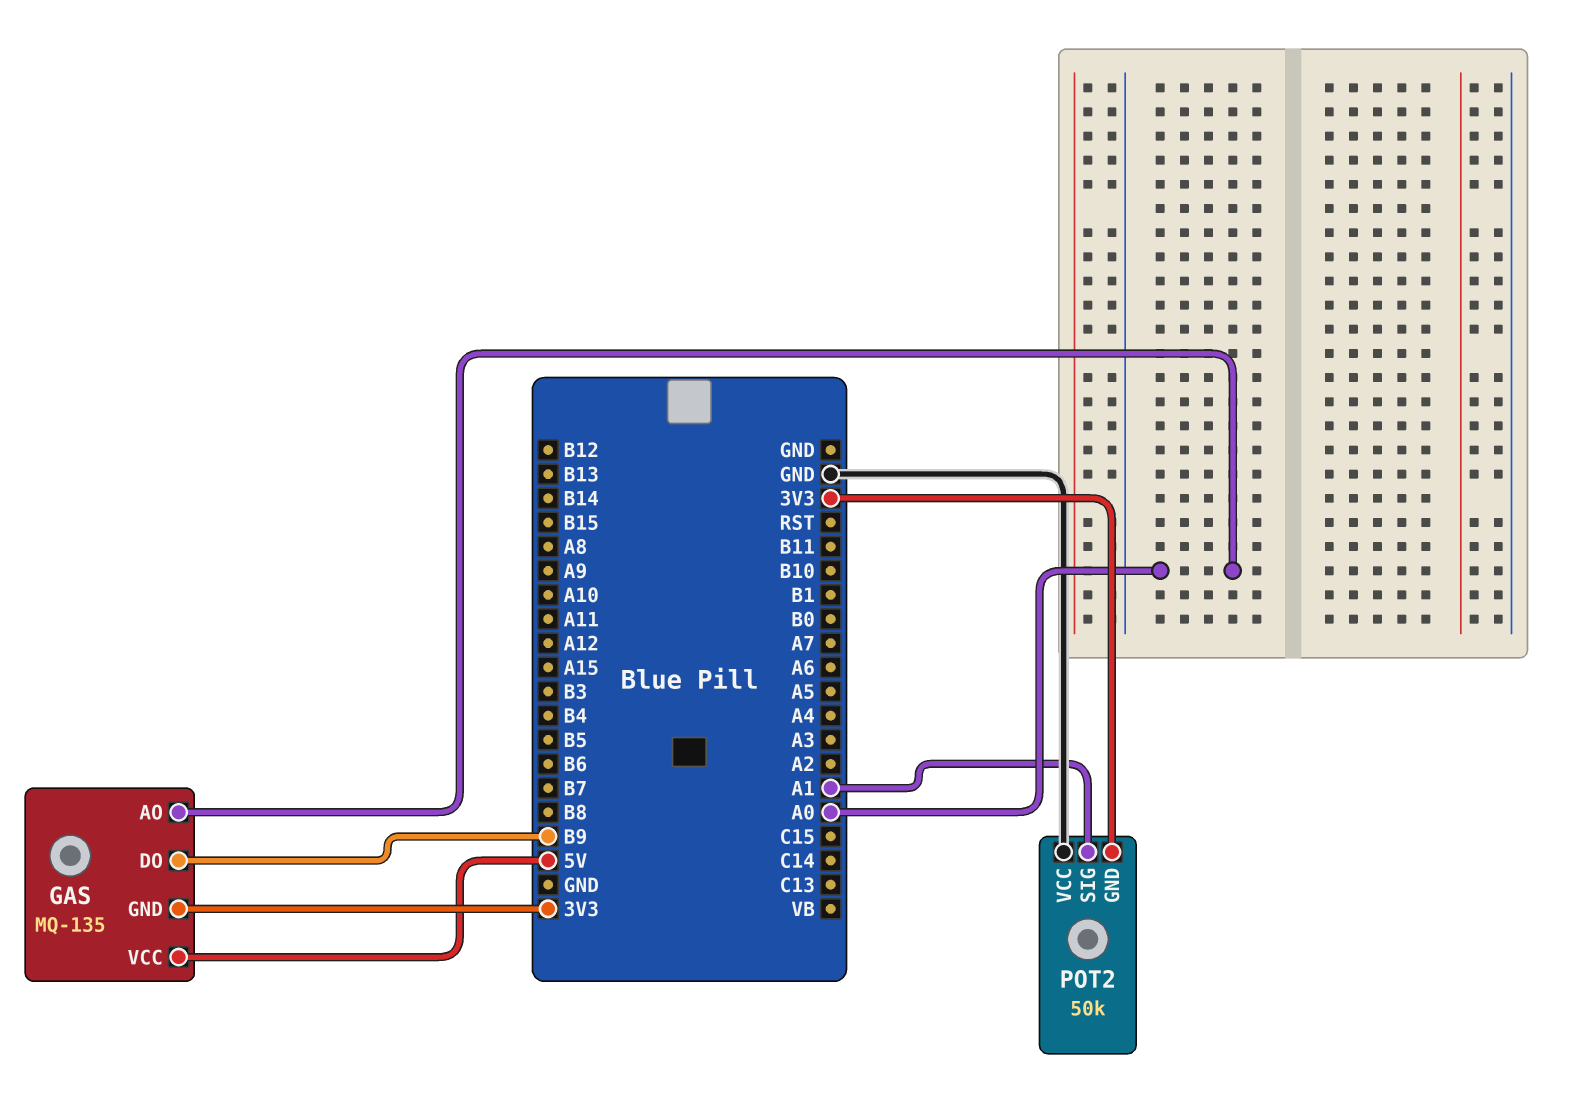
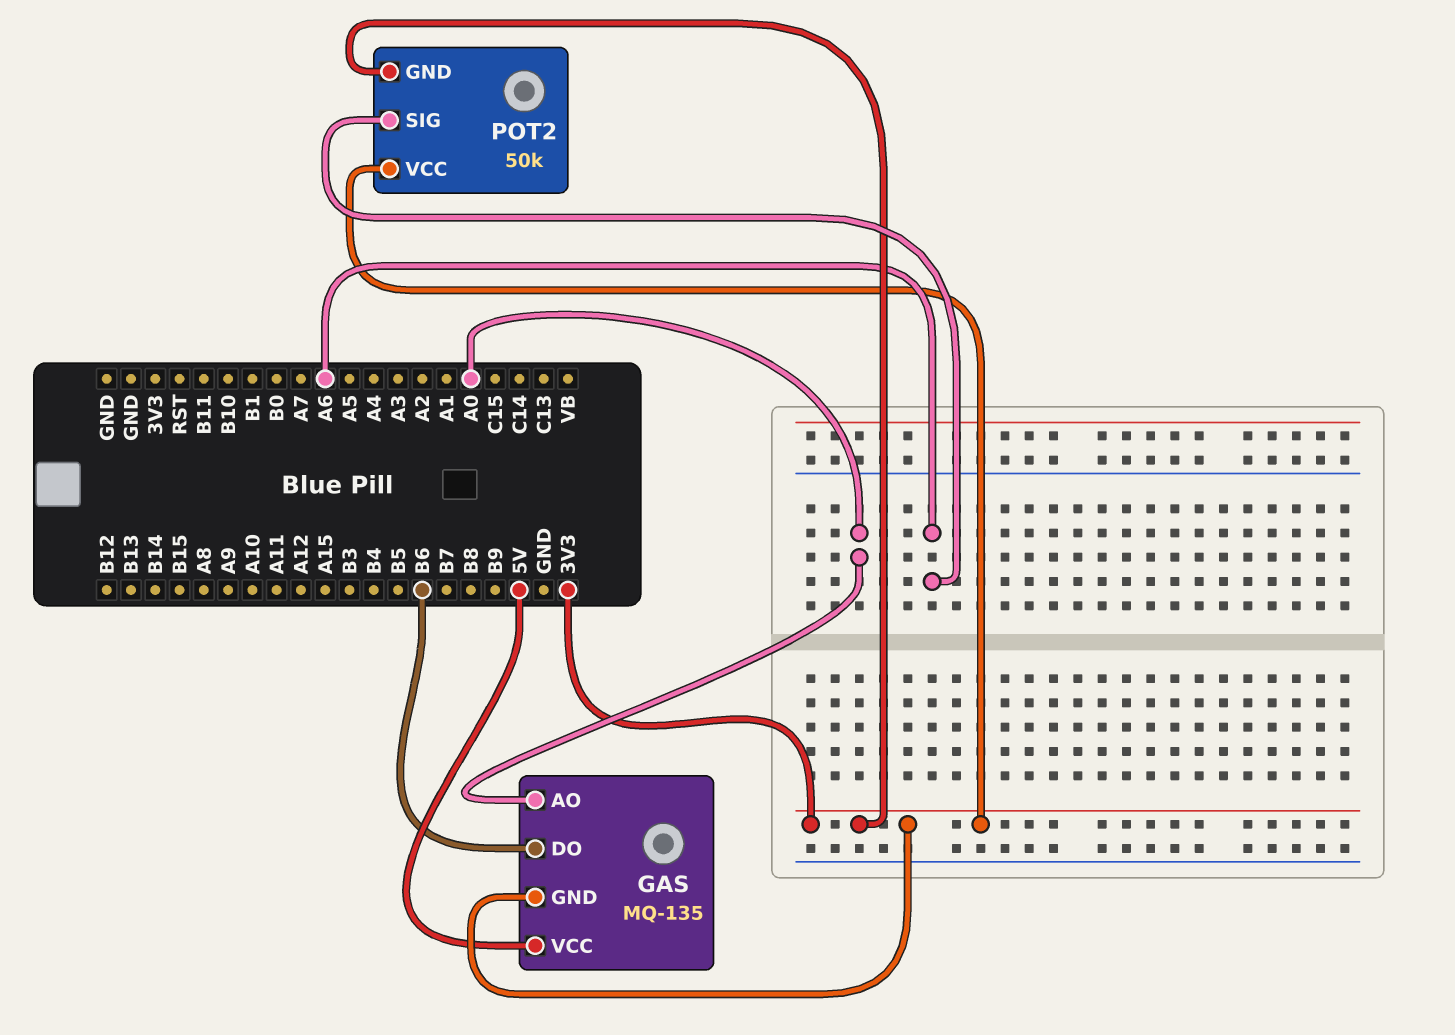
GAS pin DO: B9 -> B6
POT2 pin SIG: A1 -> A6
POT2 pin VCC: GND -> 3V3

